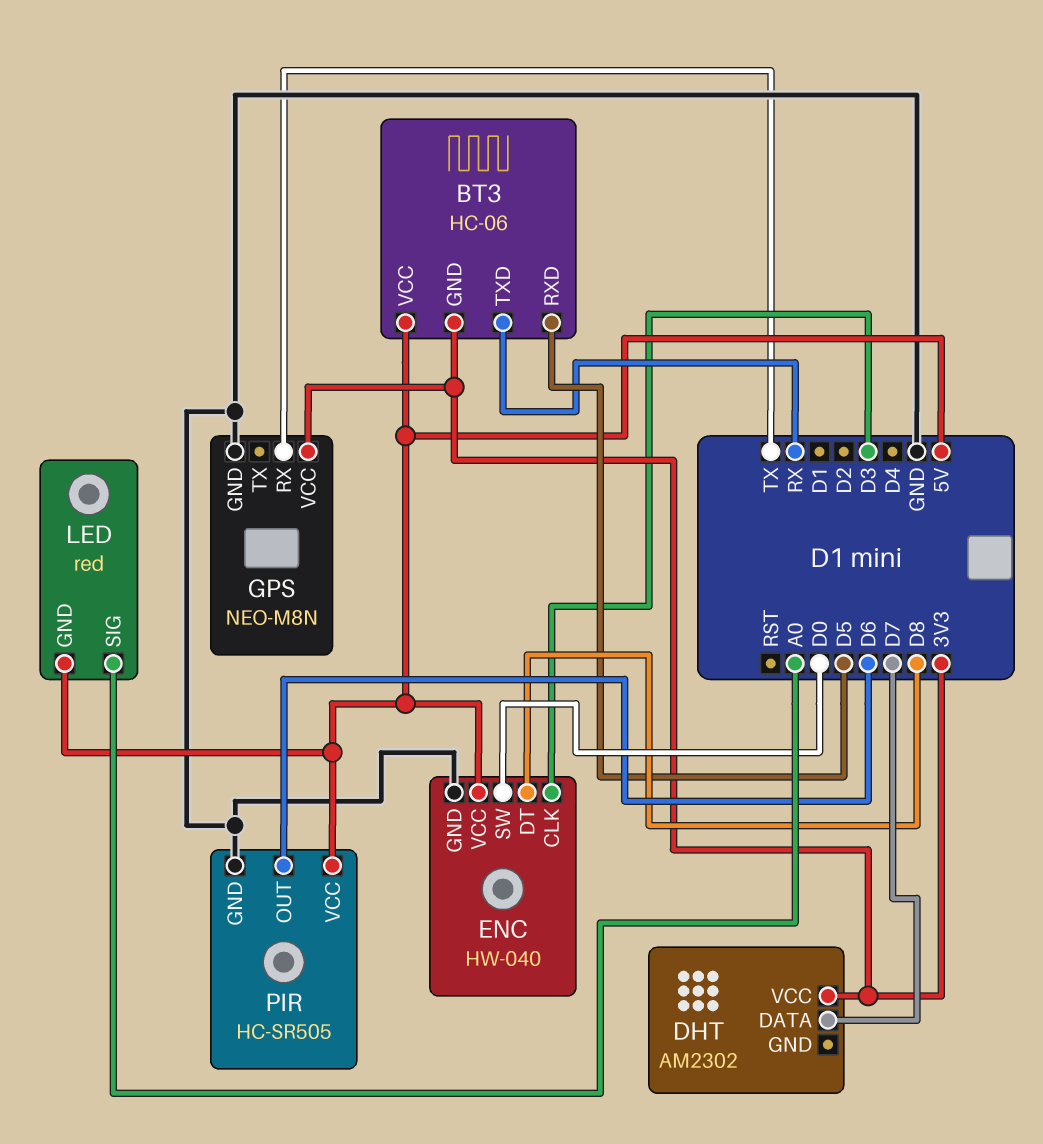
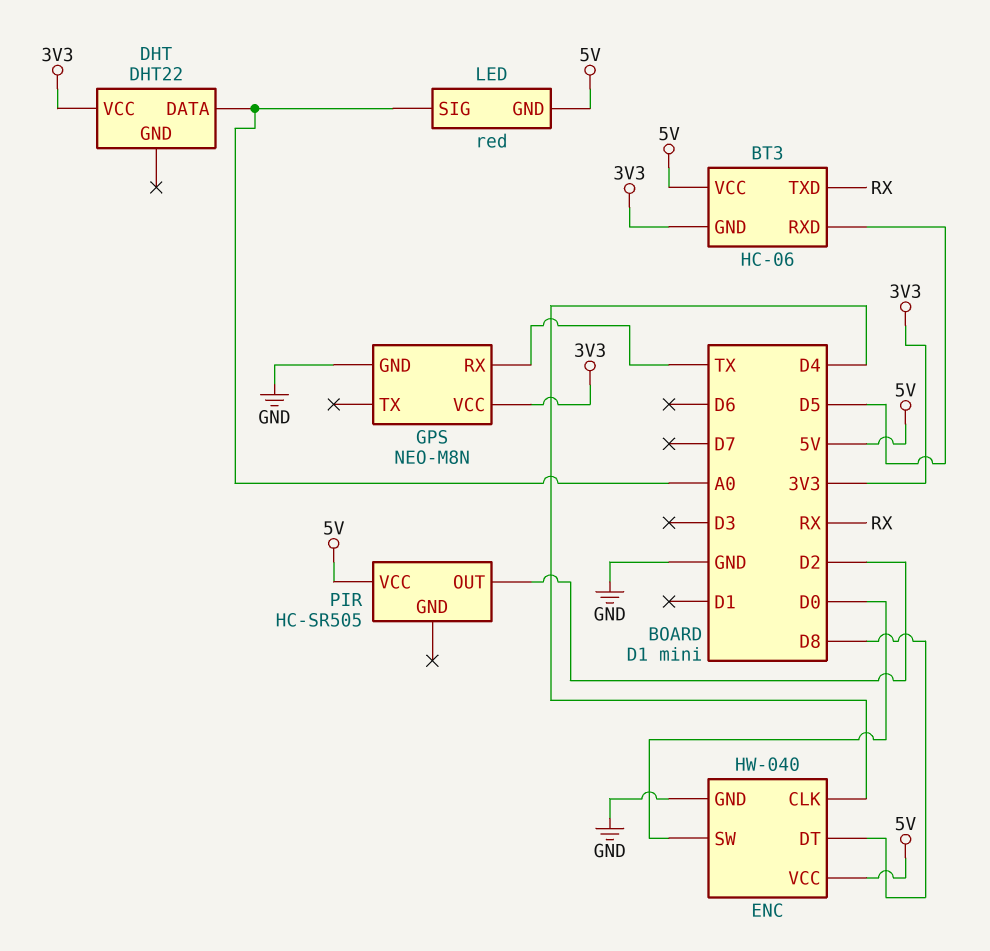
DHT: AM2302 -> DHT22
DHT pin DATA: D7 -> A0
ENC pin CLK: D3 -> D4
PIR pin GND: GND -> none
PIR pin OUT: D6 -> D2

